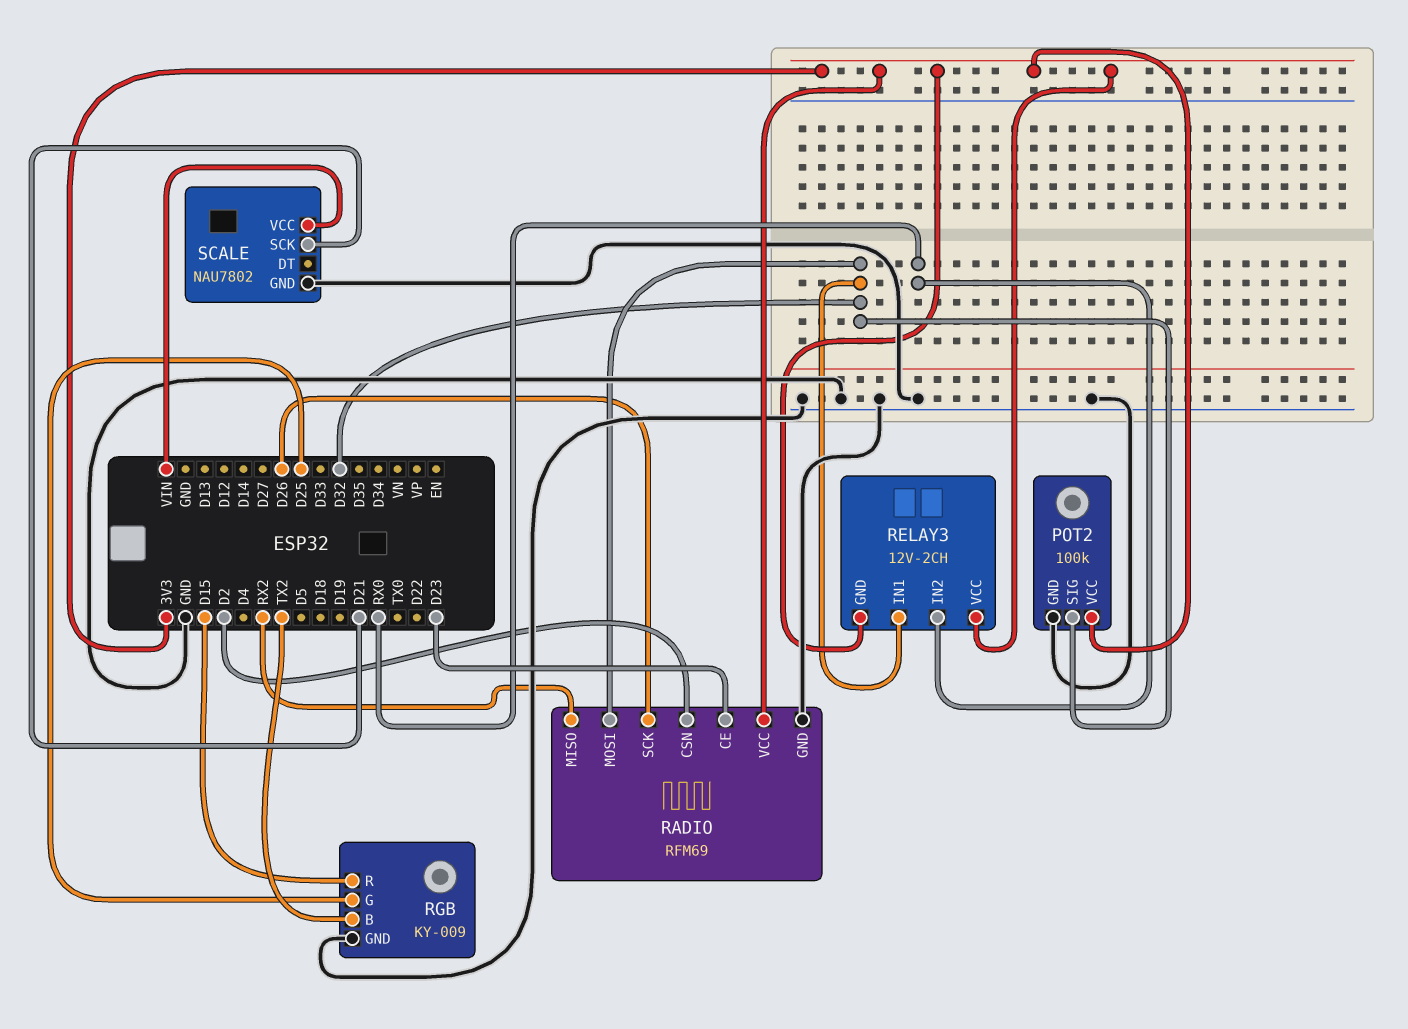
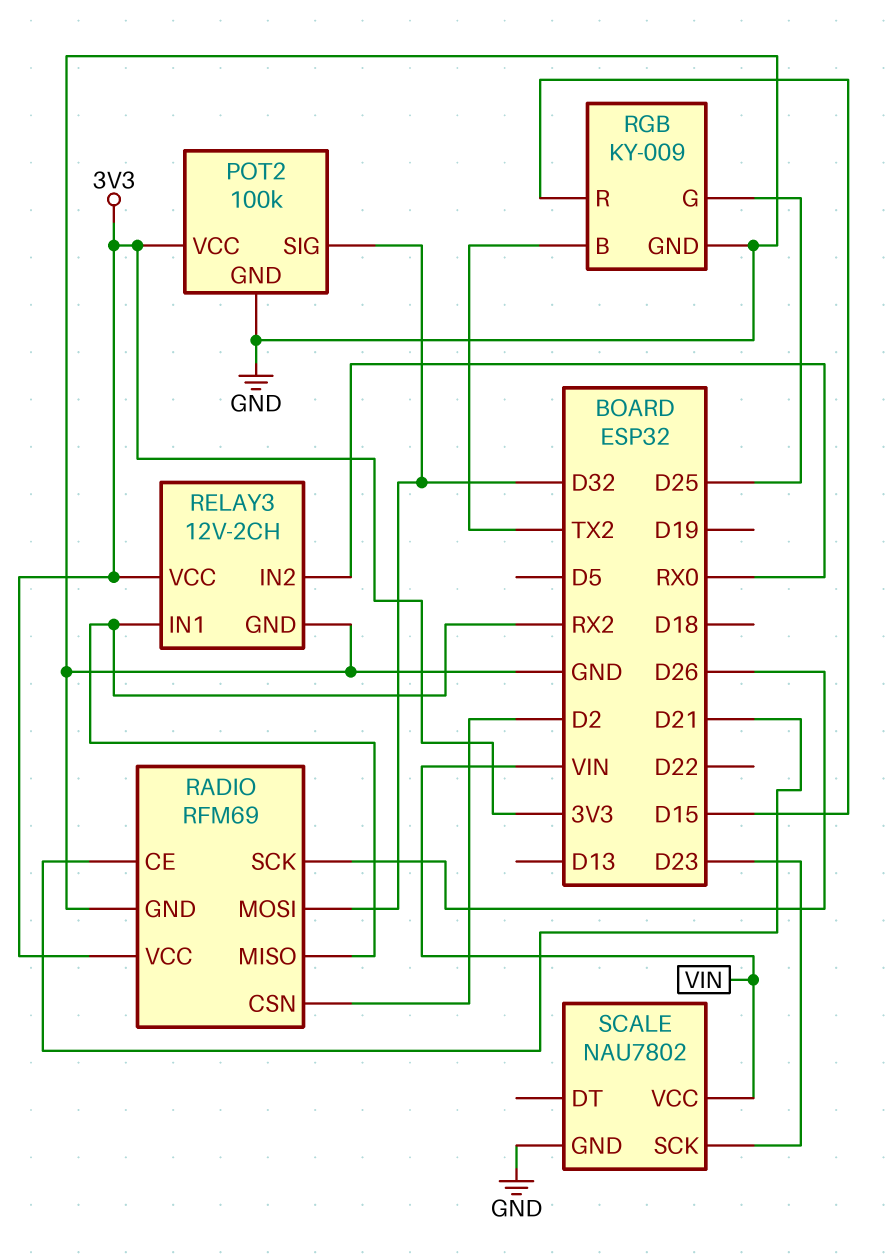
RADIO pin CE: D23 -> D21
RELAY3 pin GND: 3V3 -> GND
RELAY3 pin IN1: D32 -> RX2
SCALE pin SCK: D21 -> D23

